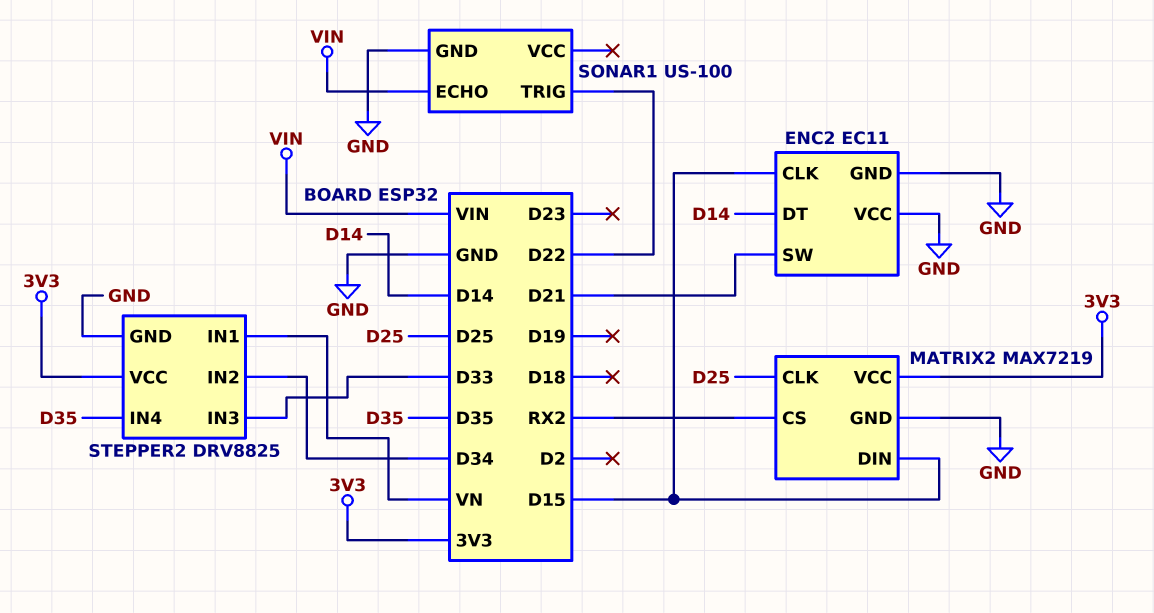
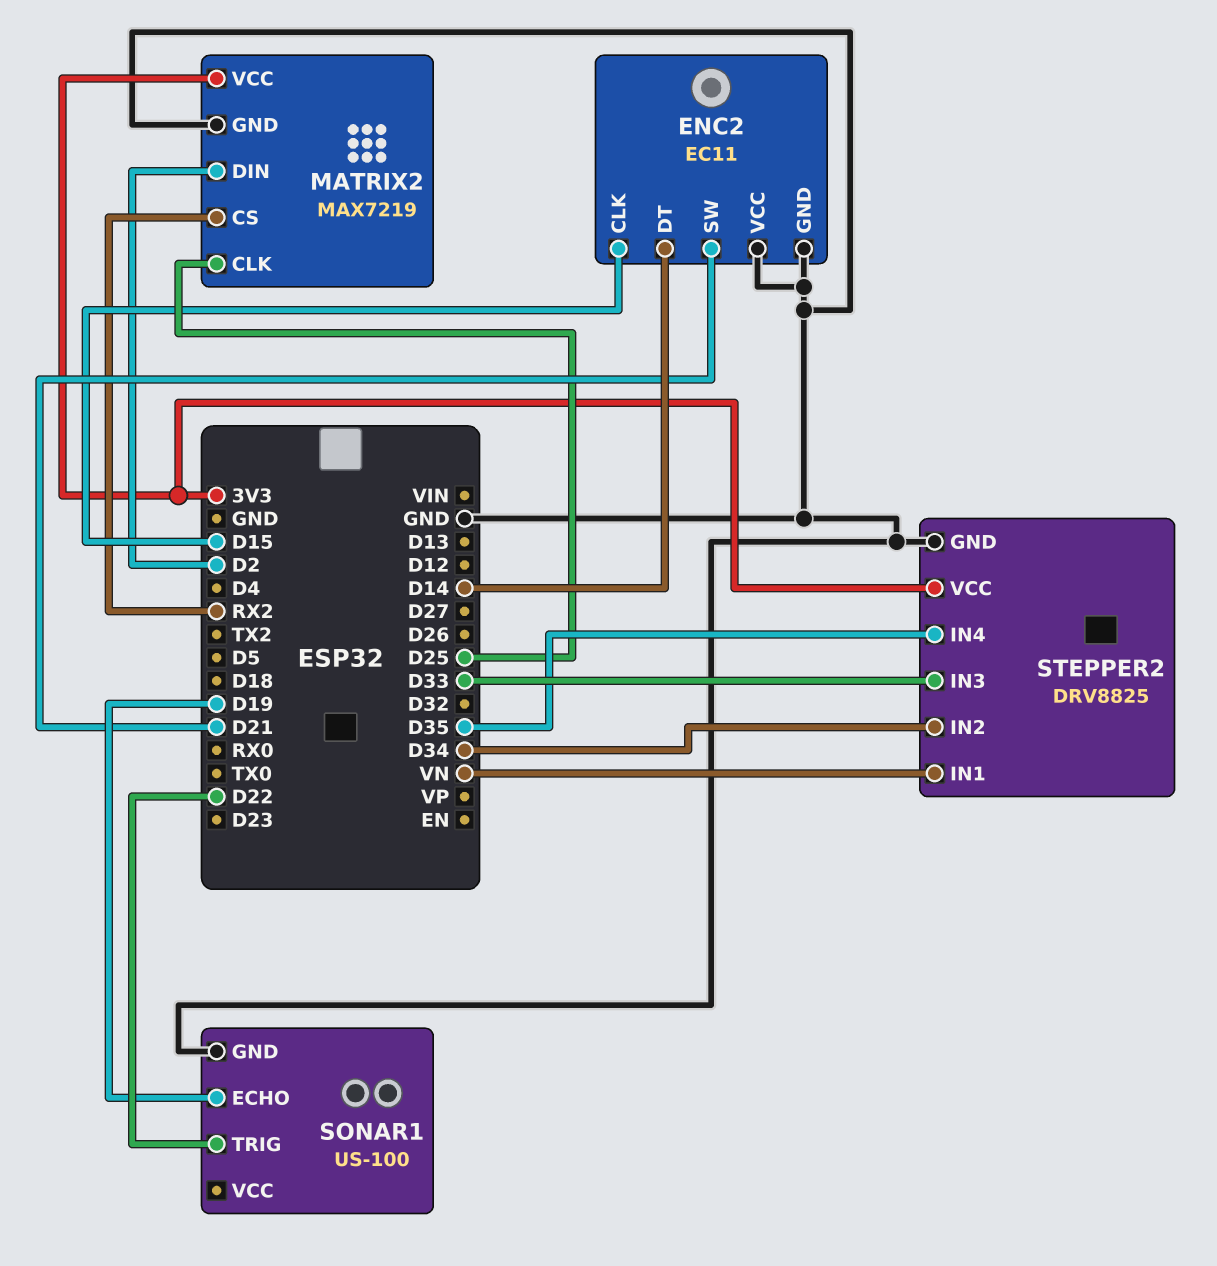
MATRIX2 pin DIN: D15 -> D2
SONAR1 pin ECHO: VIN -> D19

